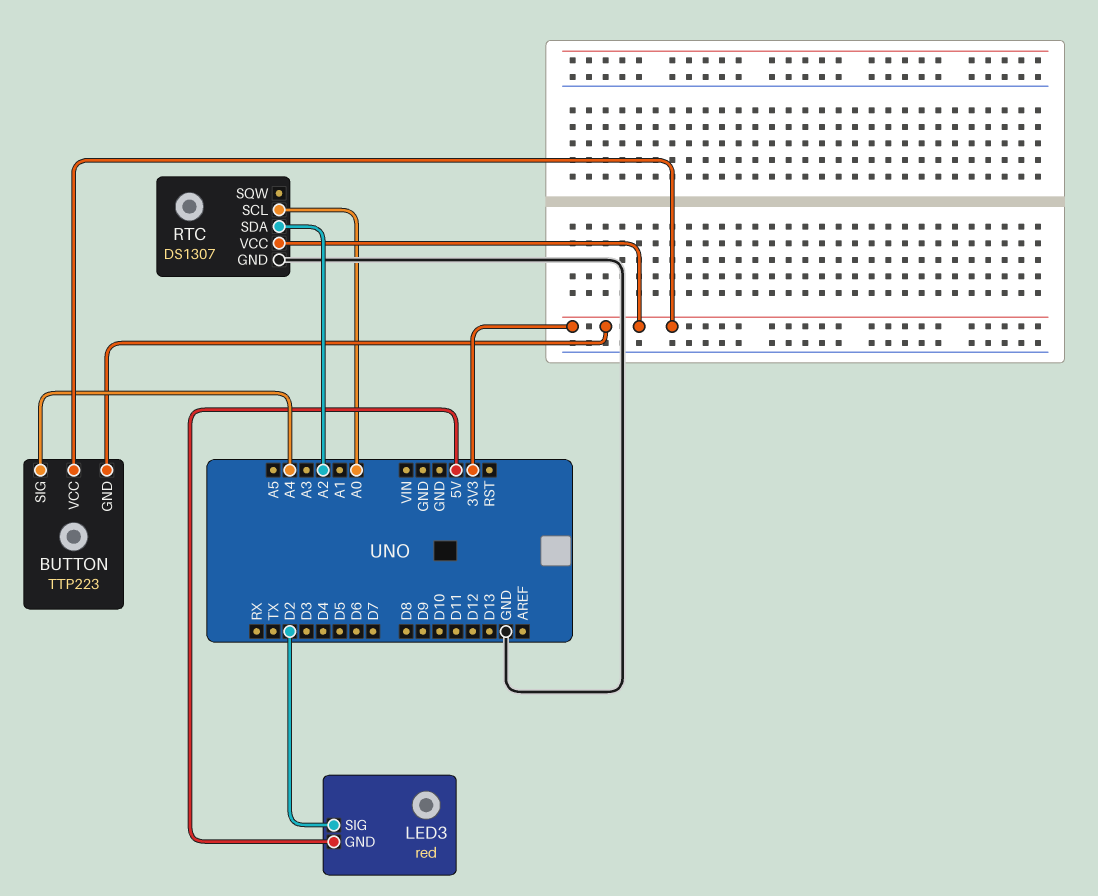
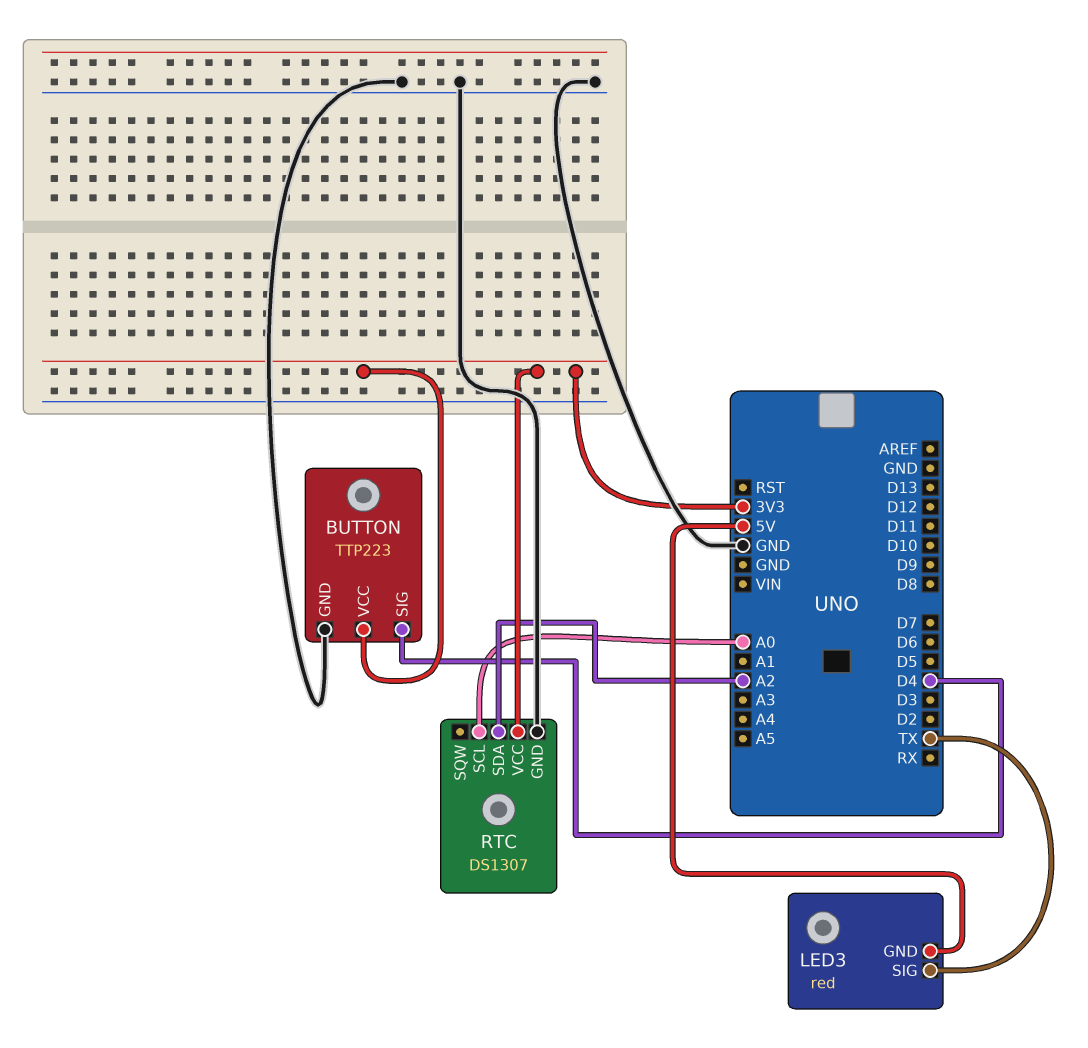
BUTTON pin GND: 3V3 -> GND
BUTTON pin SIG: A4 -> D4
LED3 pin SIG: D2 -> TX

